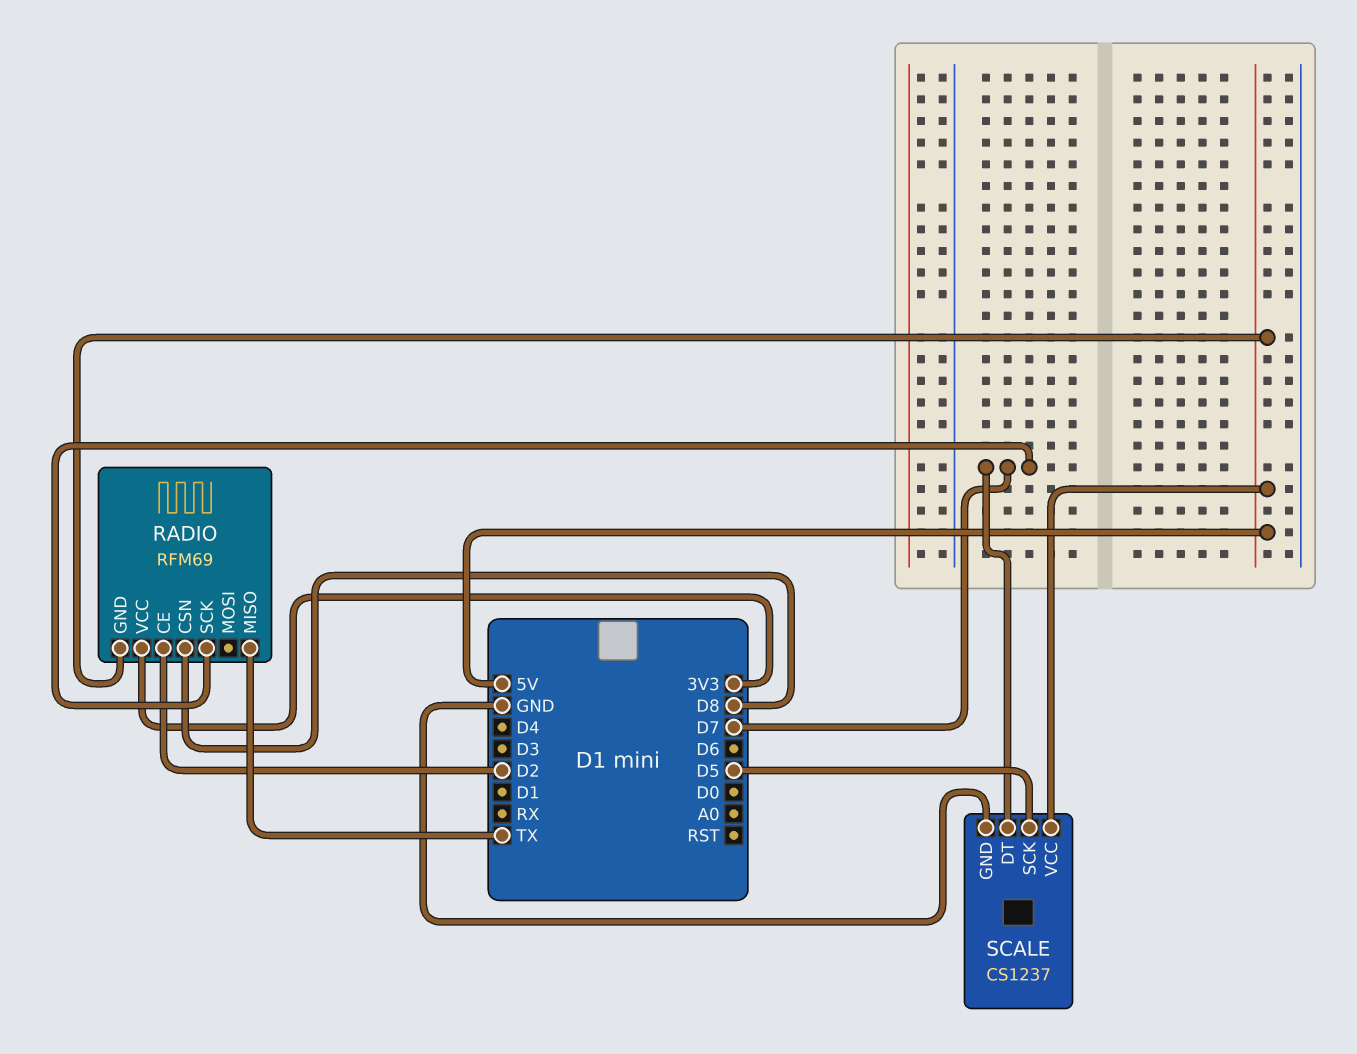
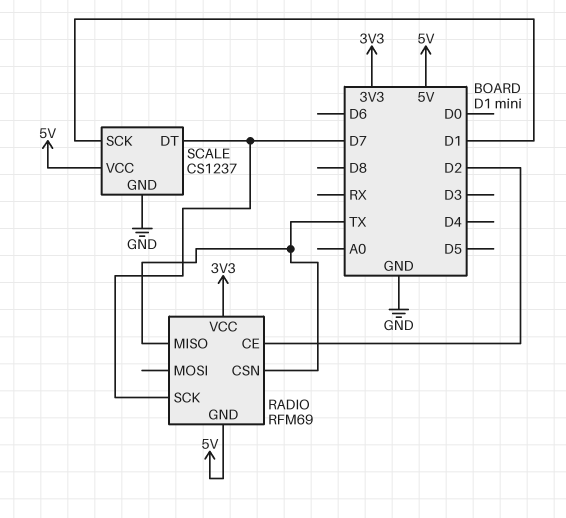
RADIO pin CSN: D8 -> TX
SCALE pin SCK: D5 -> D1

